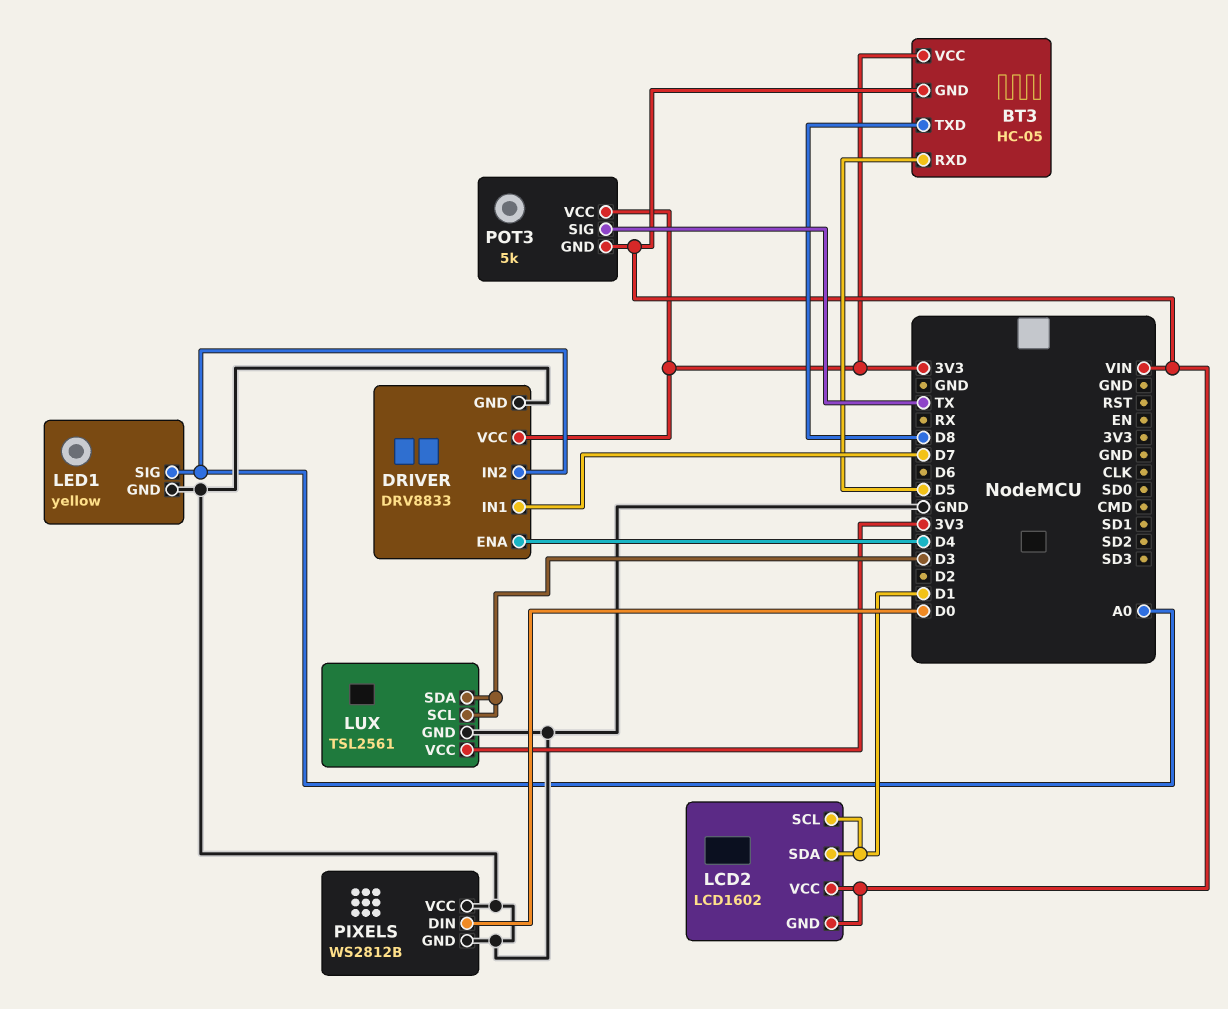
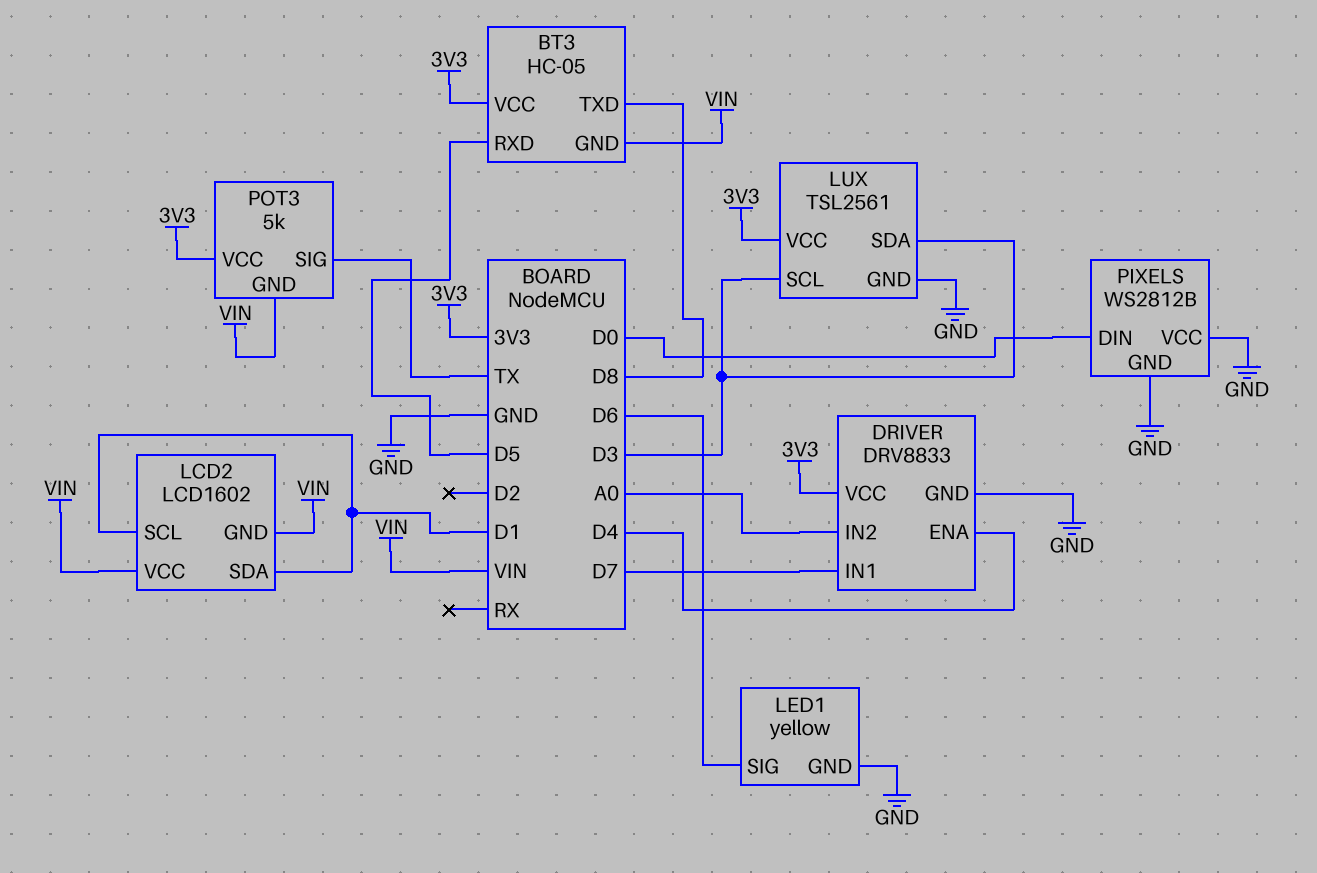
LED1 pin SIG: A0 -> D6

